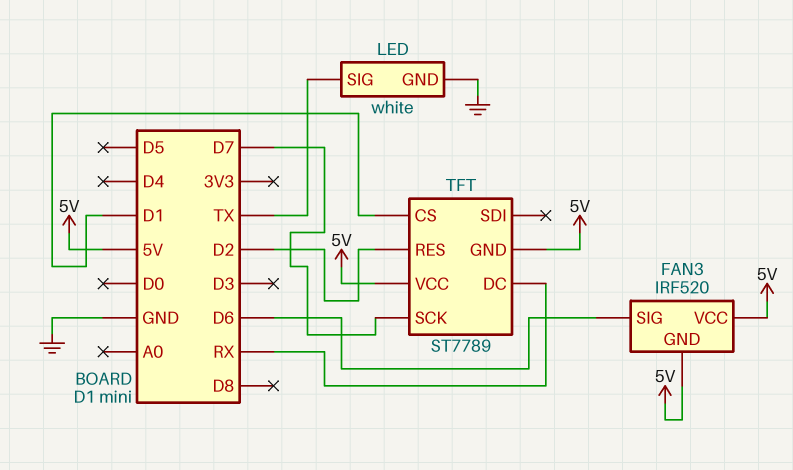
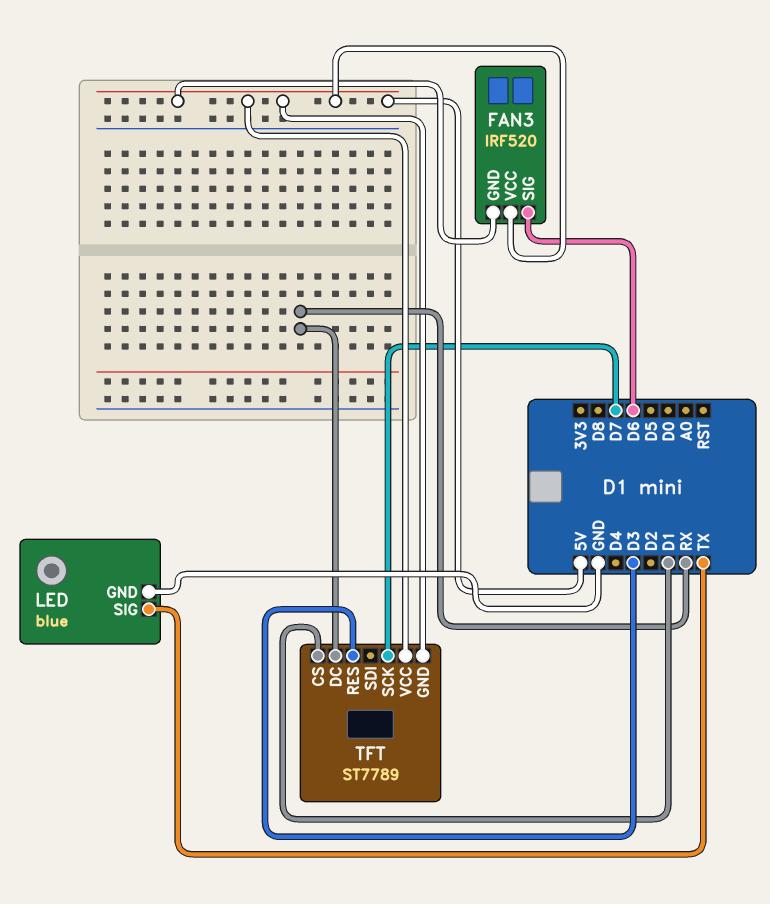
LED: white -> blue
TFT pin RES: D2 -> D3

